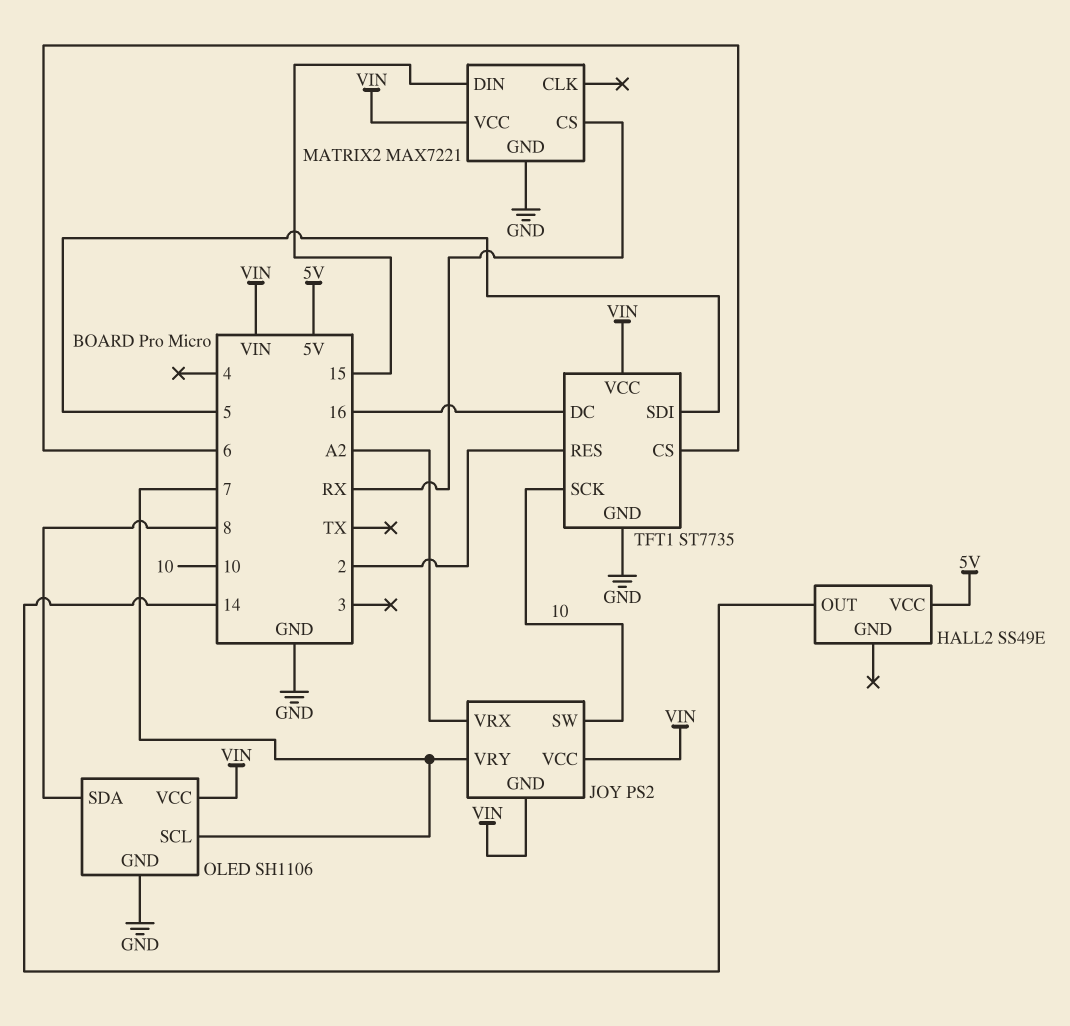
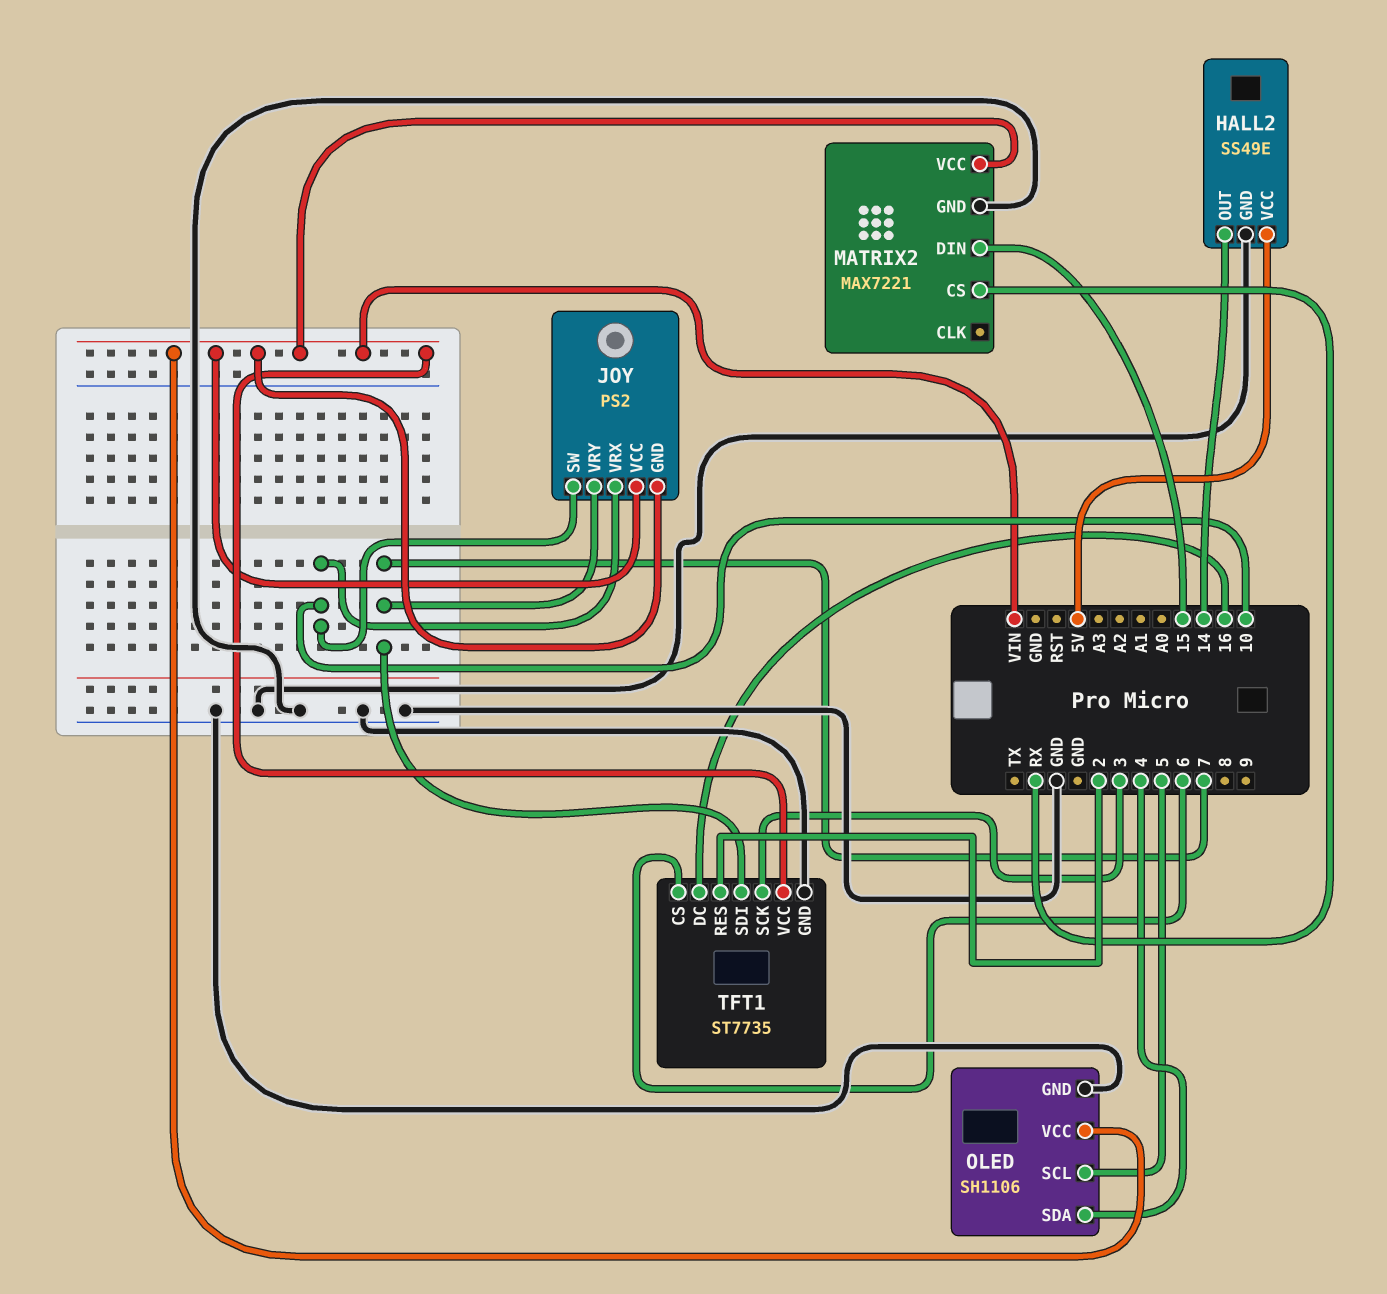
HALL2 pin GND: none -> GND
JOY pin VRX: A2 -> 10
OLED pin SCL: 7 -> 5
OLED pin SDA: 8 -> 4
TFT1 pin SCK: 10 -> 3
TFT1 pin SDI: 5 -> 7

